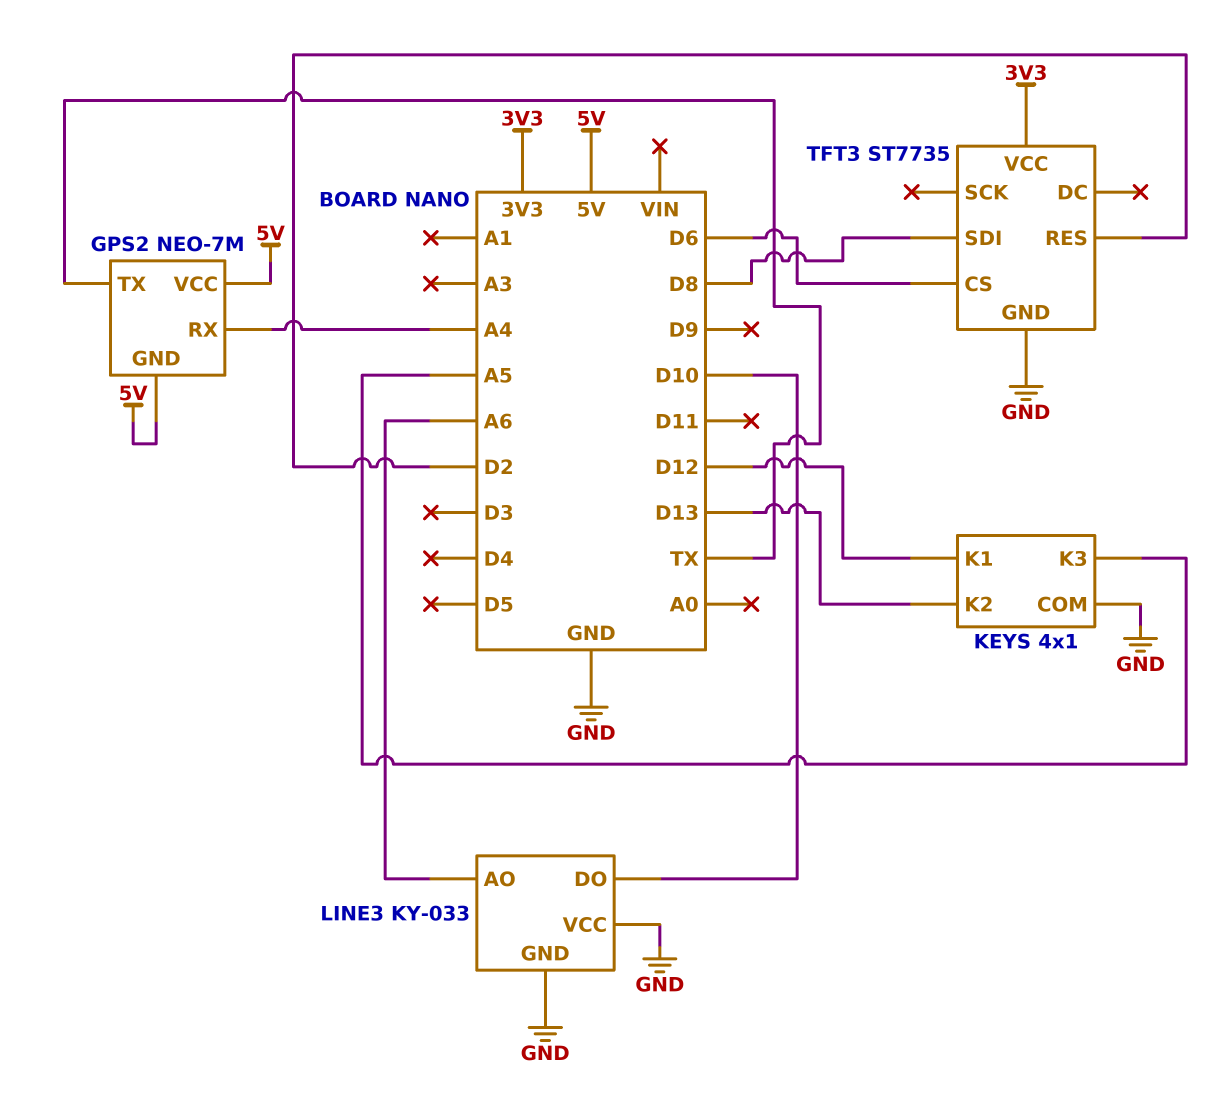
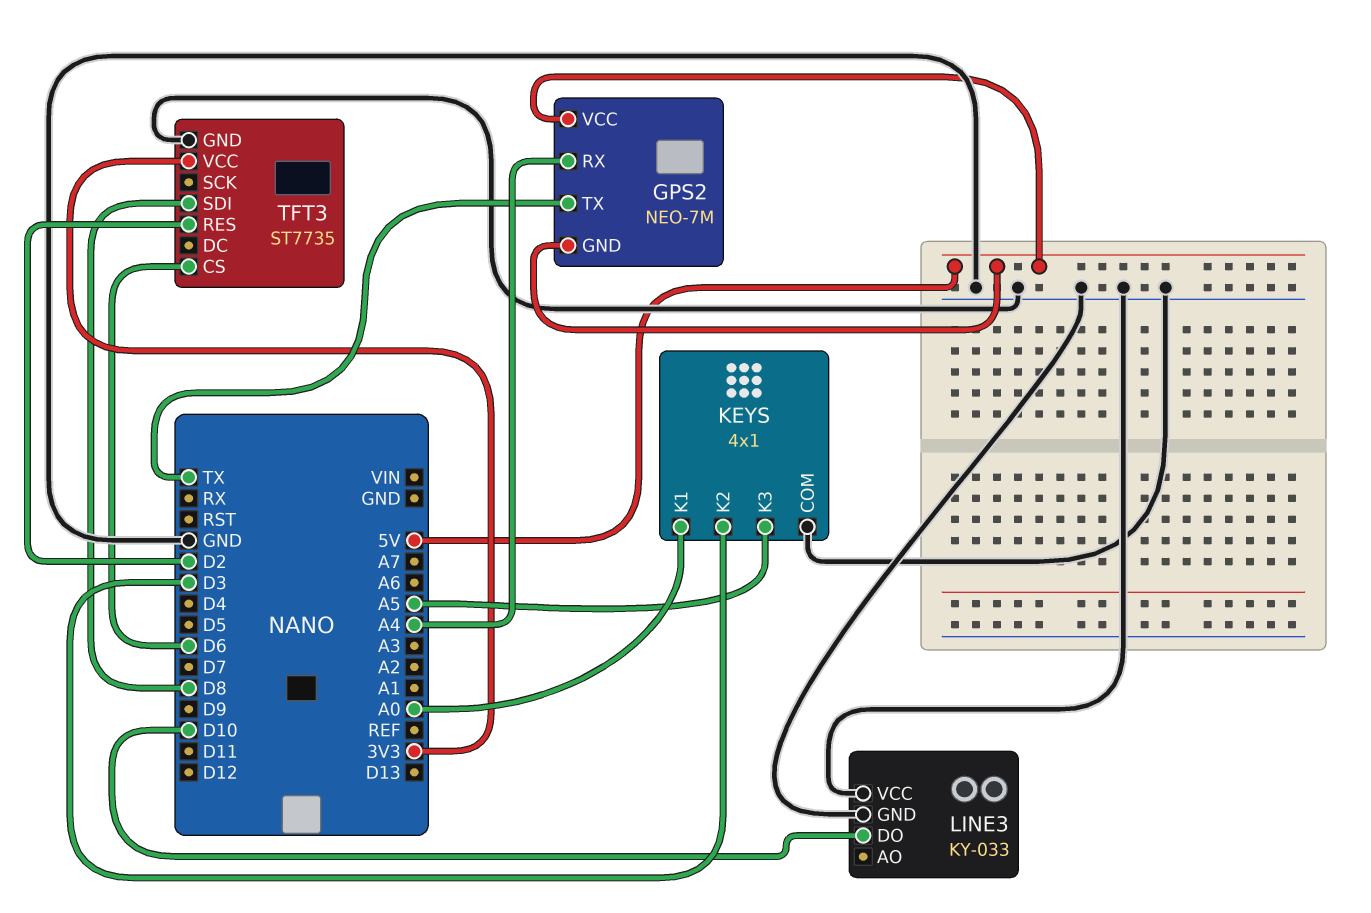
KEYS pin K1: D12 -> A0
KEYS pin K2: D13 -> D3
LINE3 pin AO: A6 -> none

